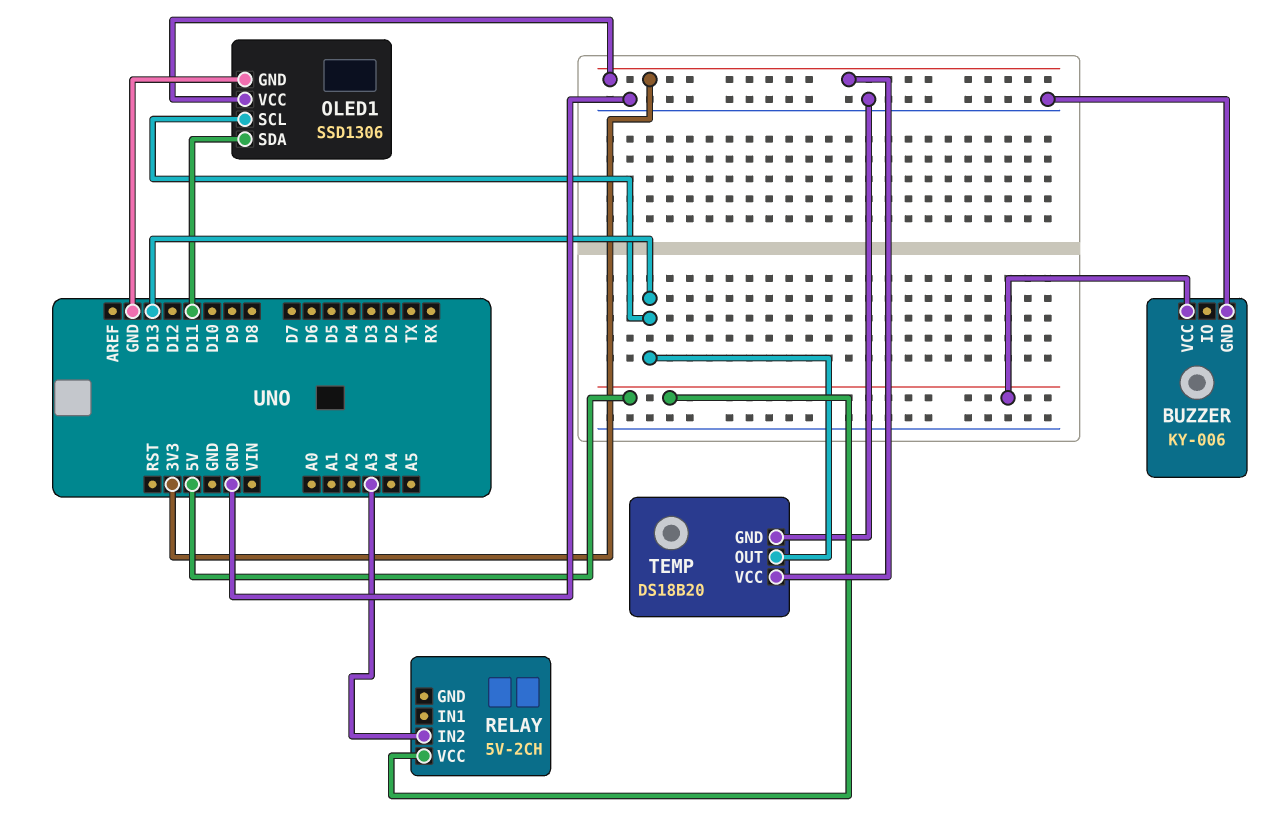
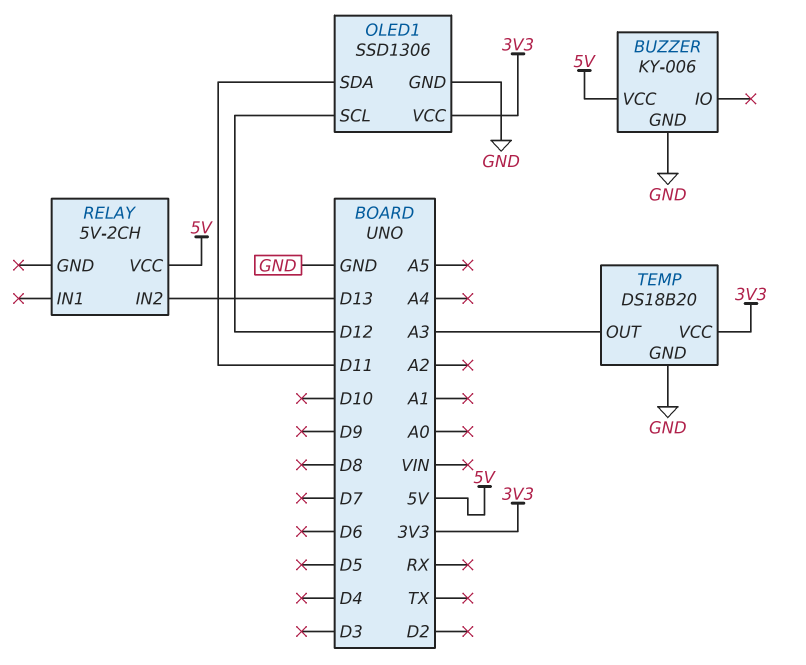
OLED1 pin SCL: D13 -> D12
RELAY pin IN2: A3 -> D13
TEMP pin OUT: D13 -> A3

